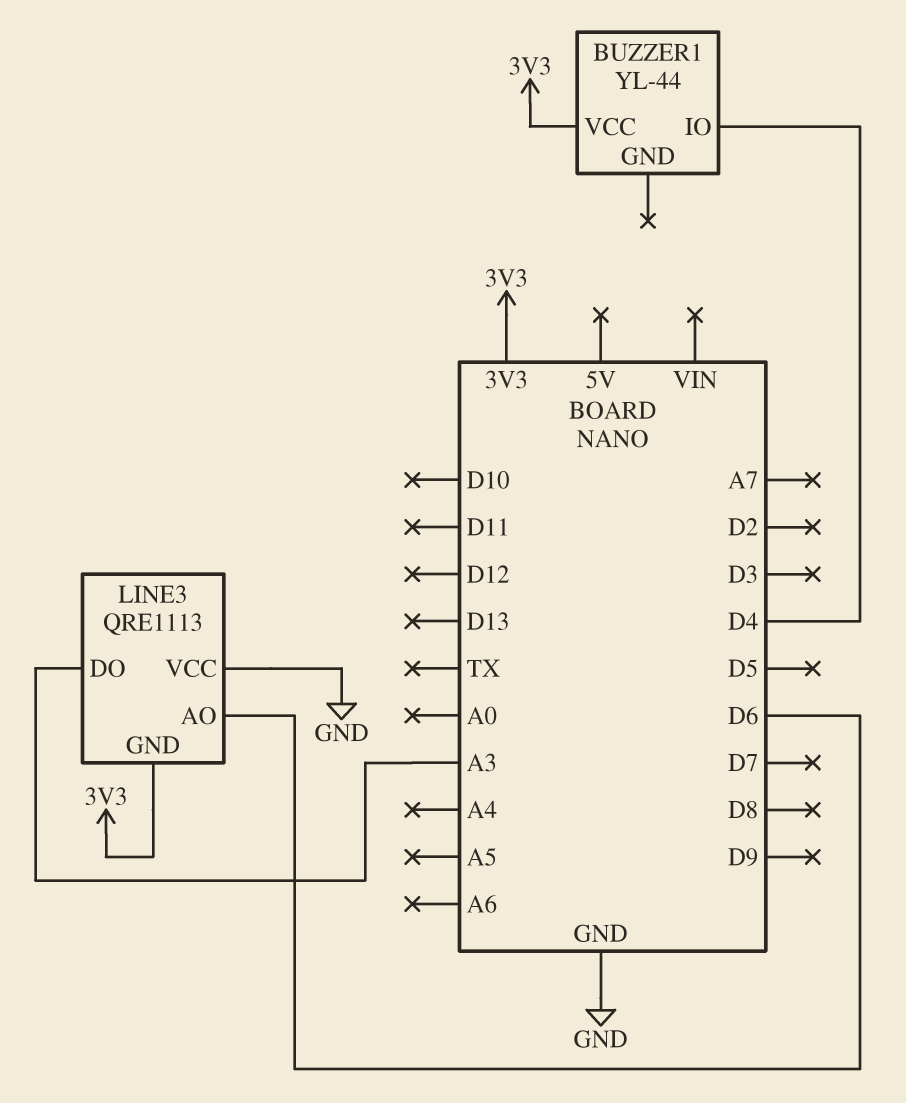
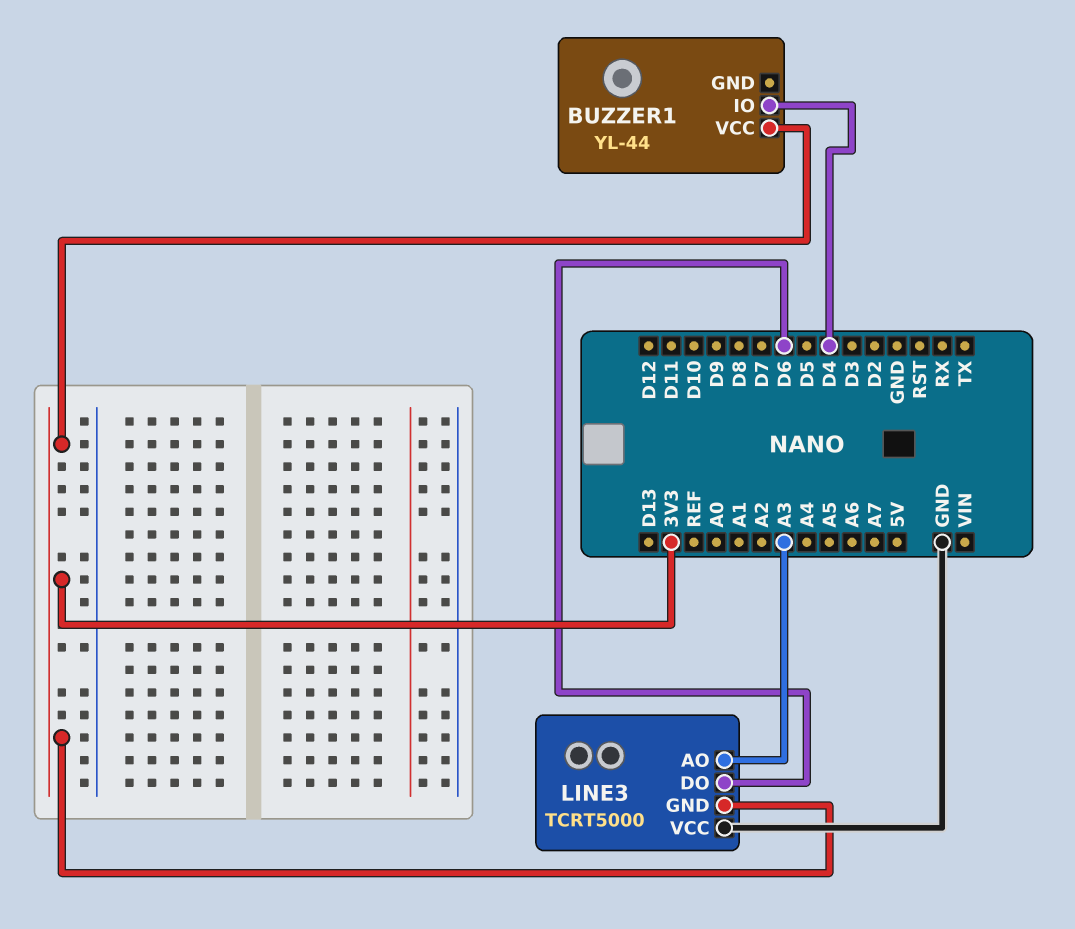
LINE3: QRE1113 -> TCRT5000
LINE3 pin AO: D6 -> A3
LINE3 pin DO: A3 -> D6

